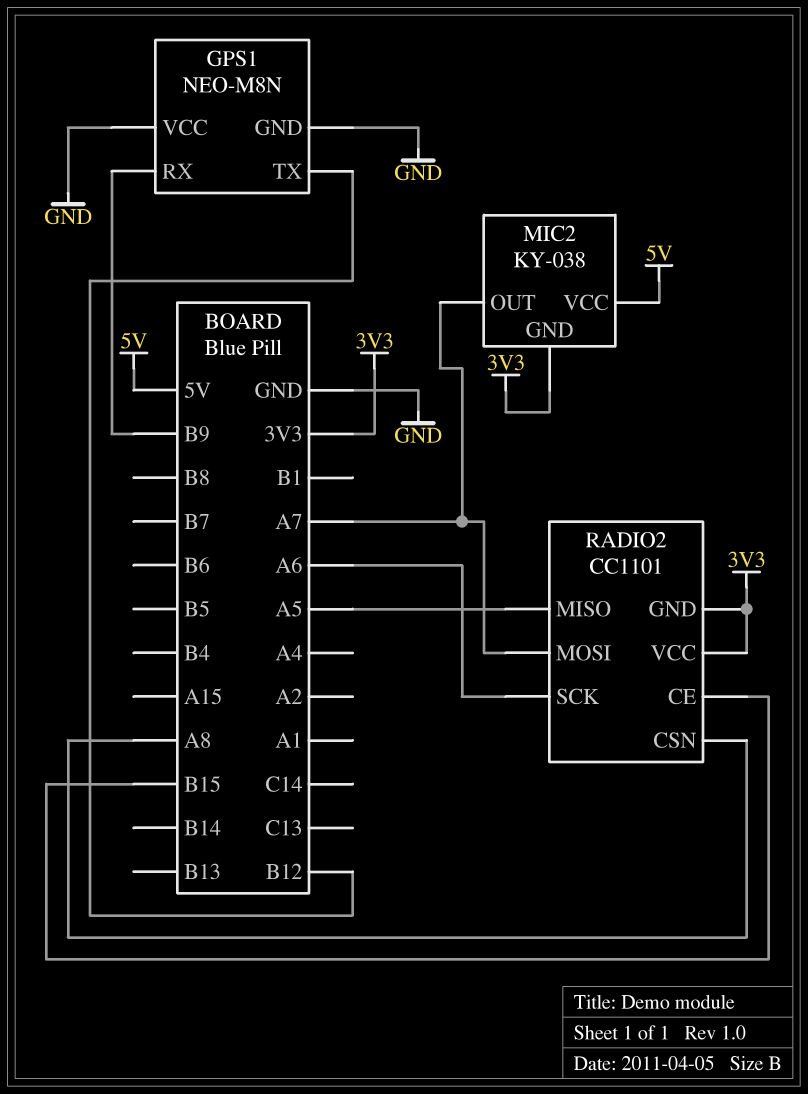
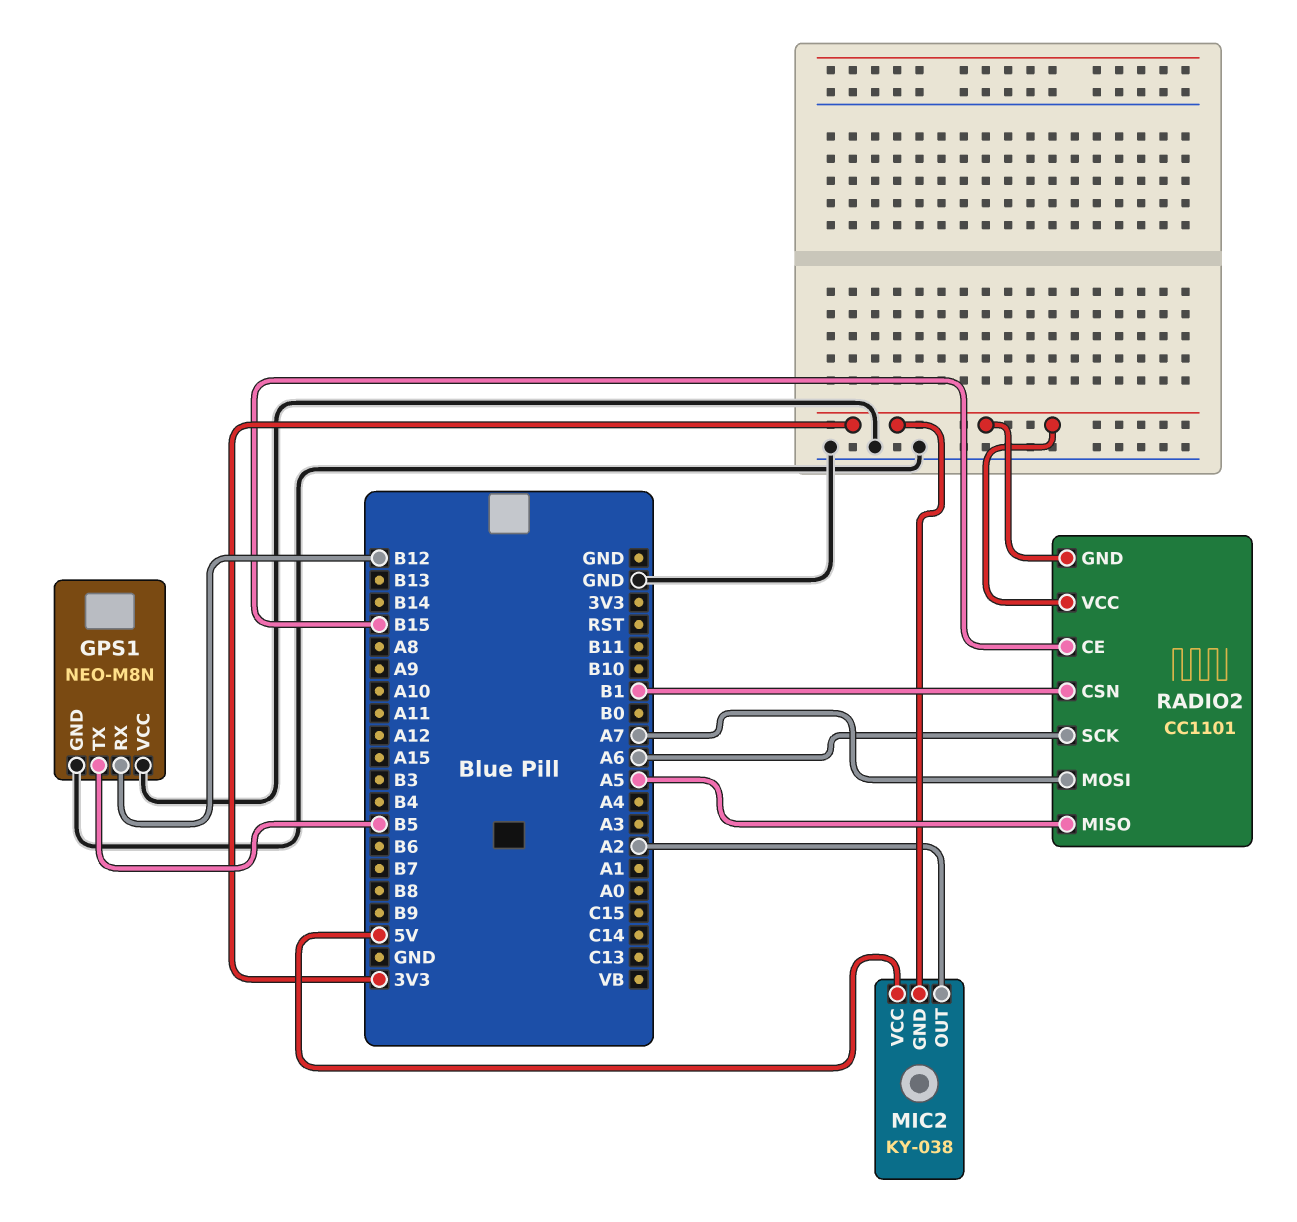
GPS1 pin RX: B9 -> B12
GPS1 pin TX: B12 -> B5
MIC2 pin OUT: A7 -> A2
RADIO2 pin CSN: A8 -> B1

